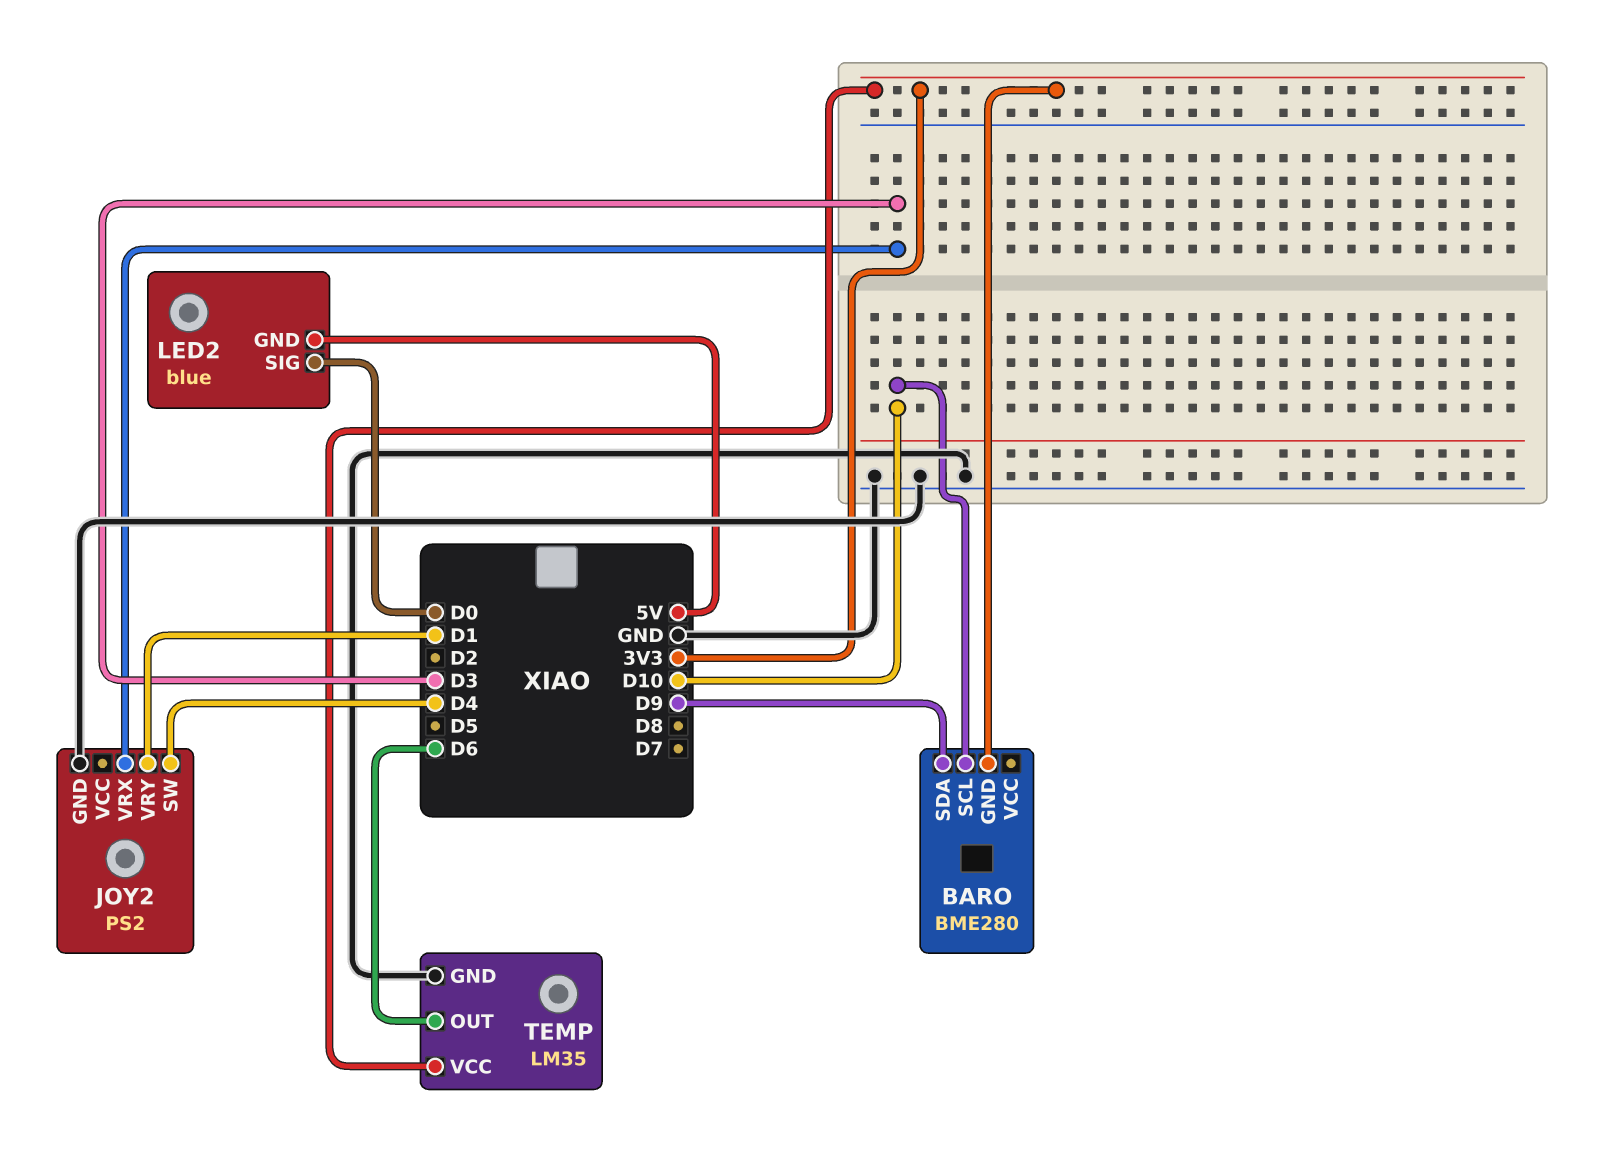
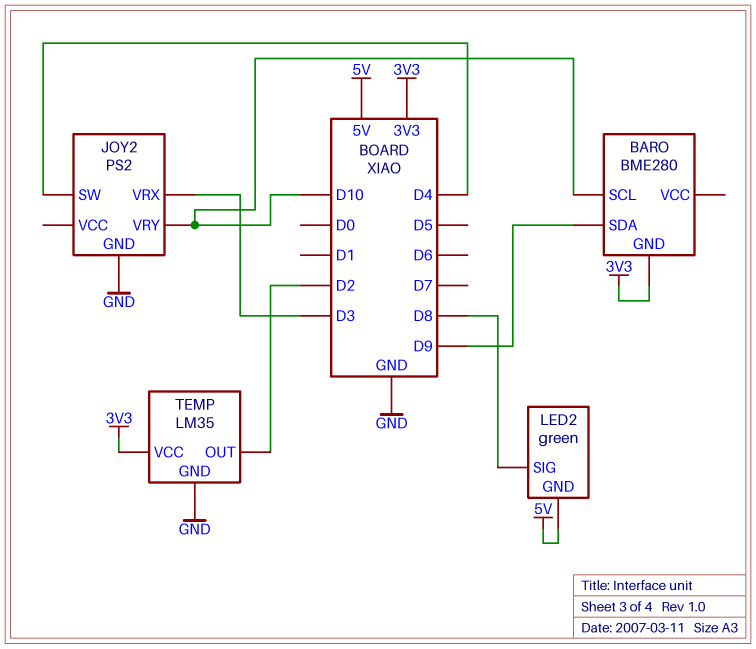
JOY2 pin VRY: D1 -> D10
LED2: blue -> green
LED2 pin SIG: D0 -> D8
TEMP pin OUT: D6 -> D2

